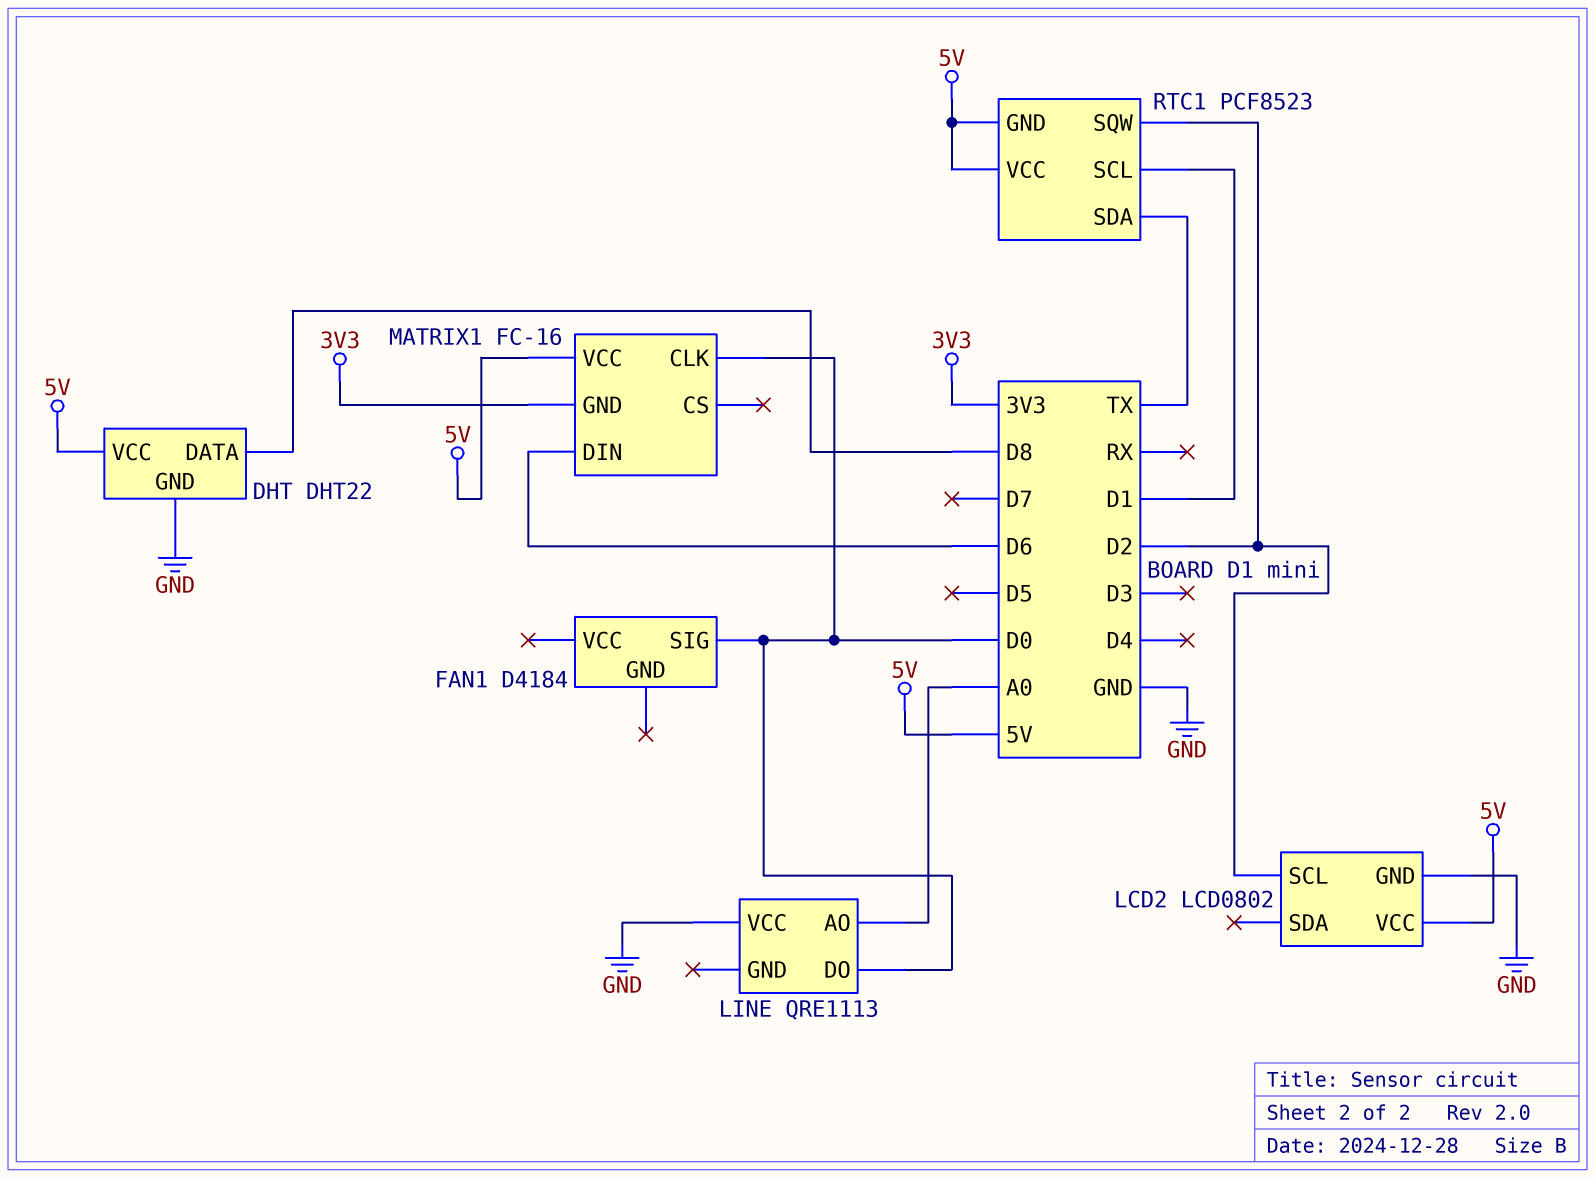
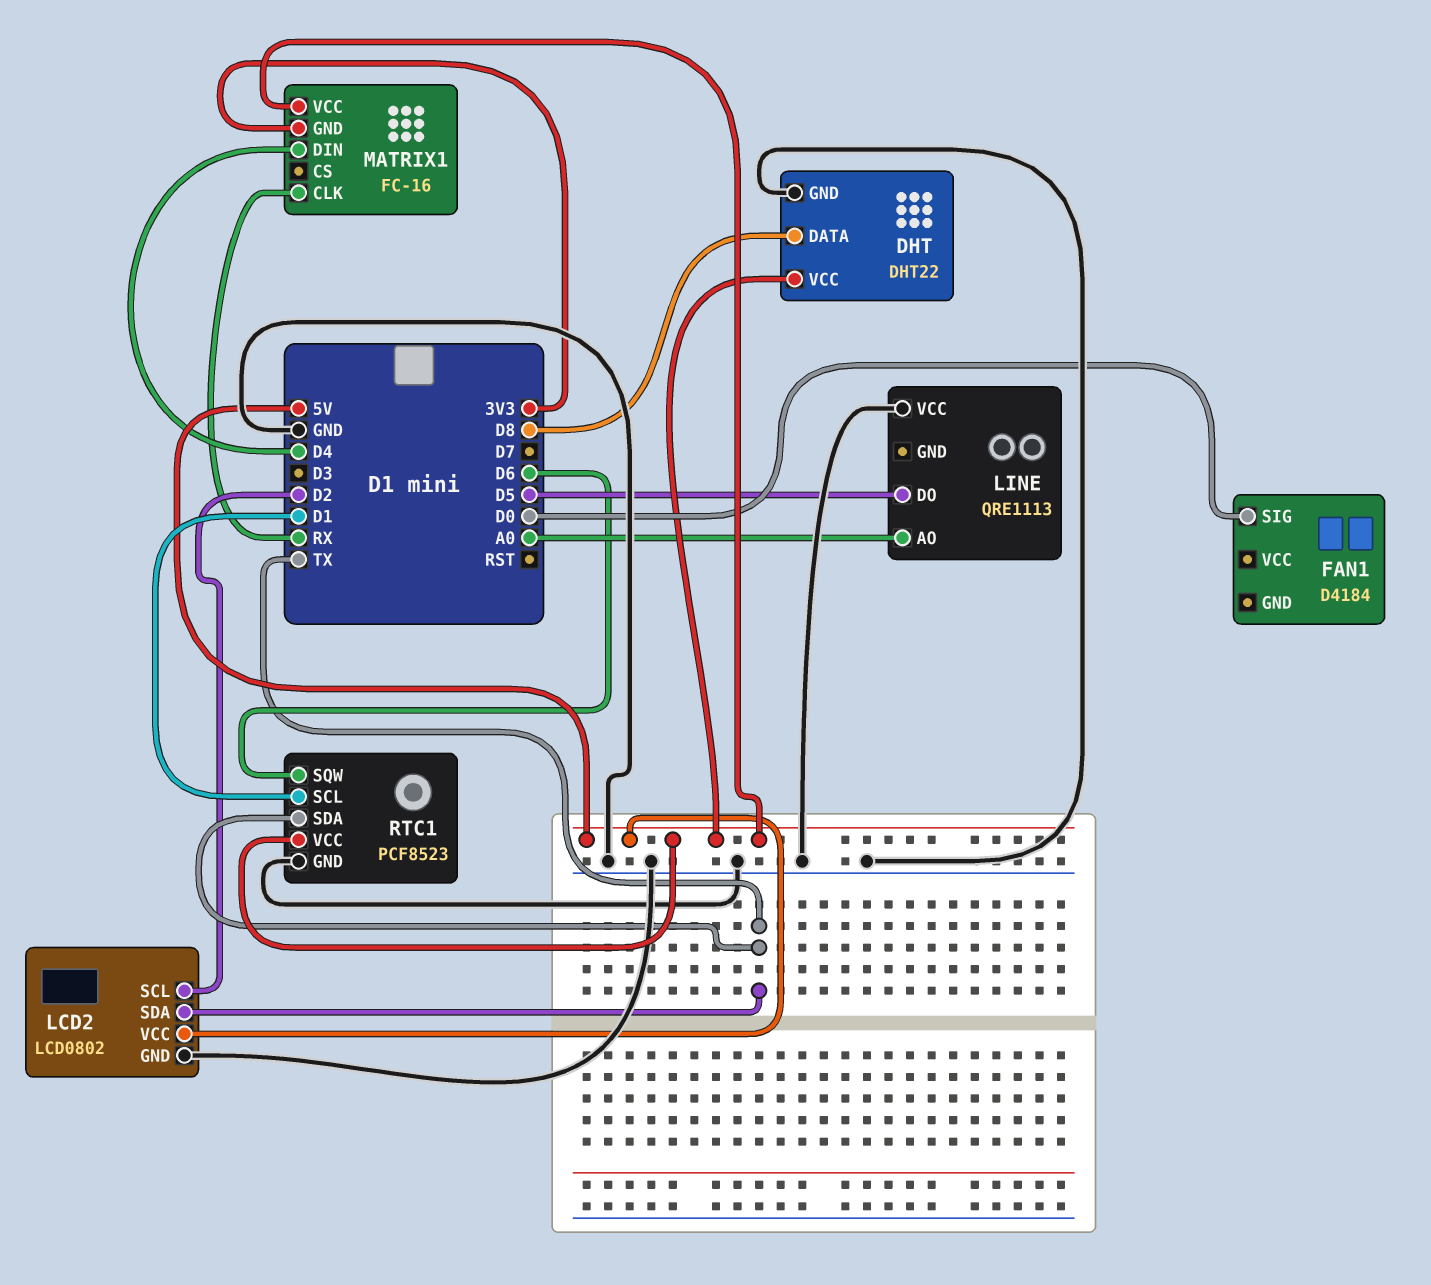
LCD2 pin SDA: none -> TX
LINE pin DO: D0 -> D5
MATRIX1 pin CLK: D0 -> RX
MATRIX1 pin DIN: D6 -> D4
RTC1 pin GND: 5V -> GND
RTC1 pin SQW: D2 -> D6

